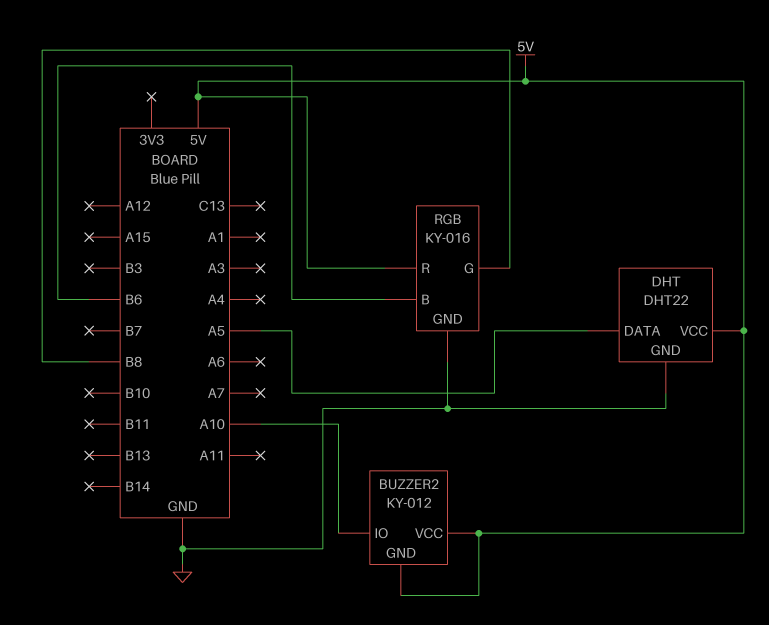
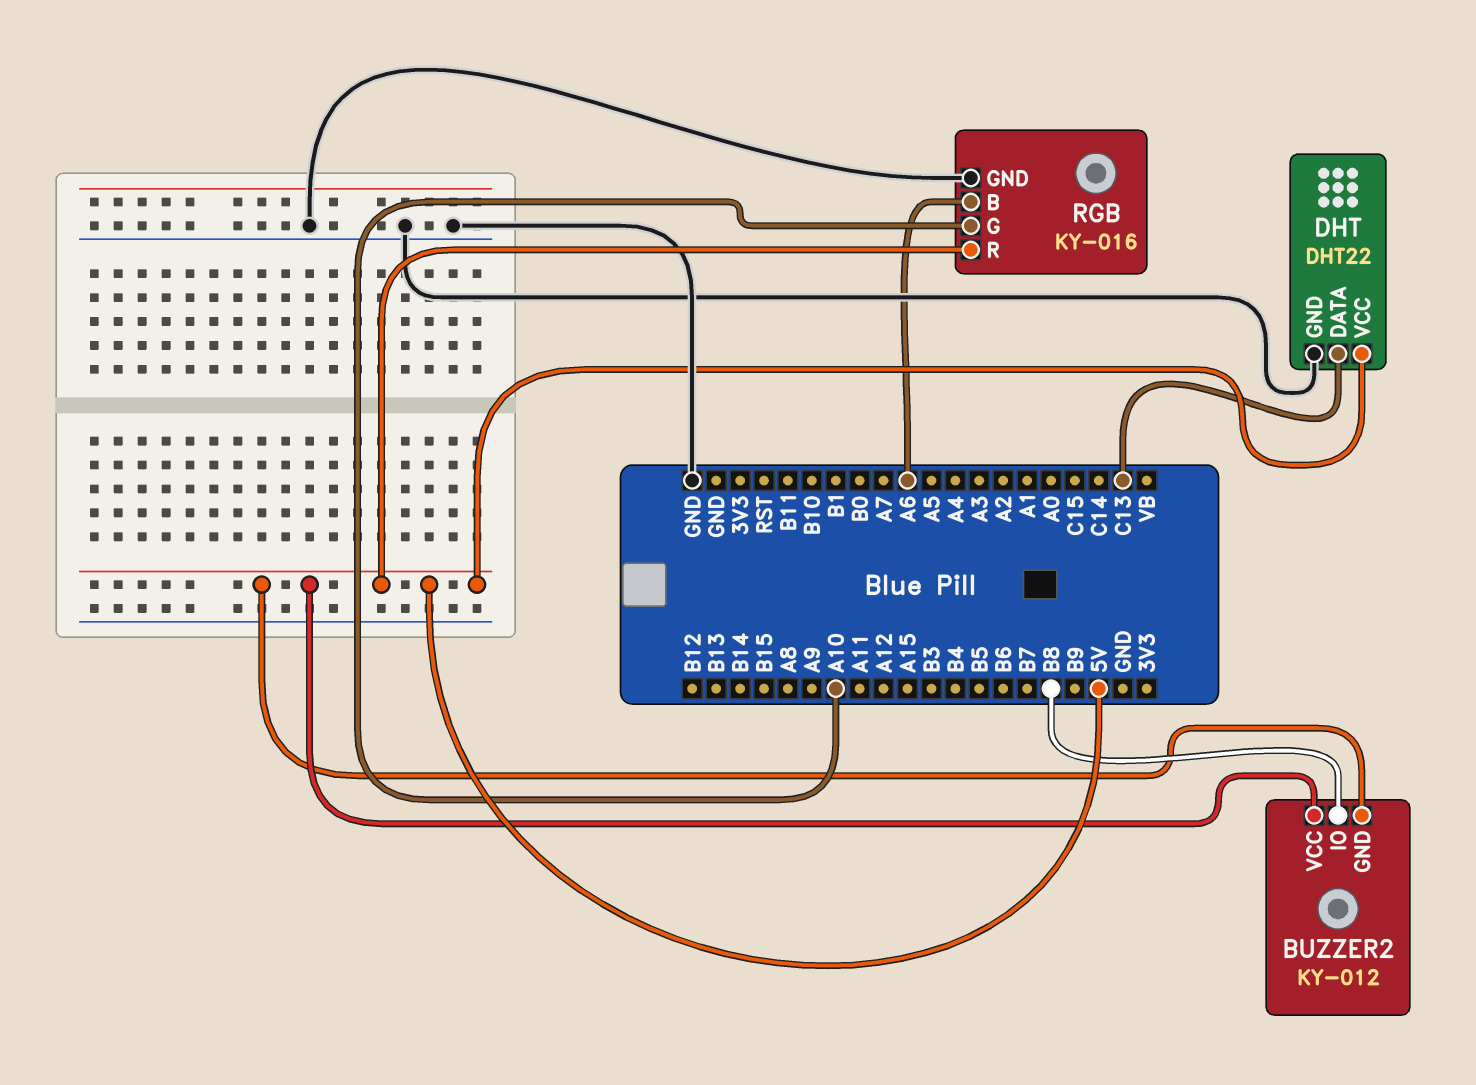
BUZZER2 pin IO: A10 -> B8
DHT pin DATA: A5 -> C13
RGB pin B: B6 -> A6
RGB pin G: B8 -> A10

